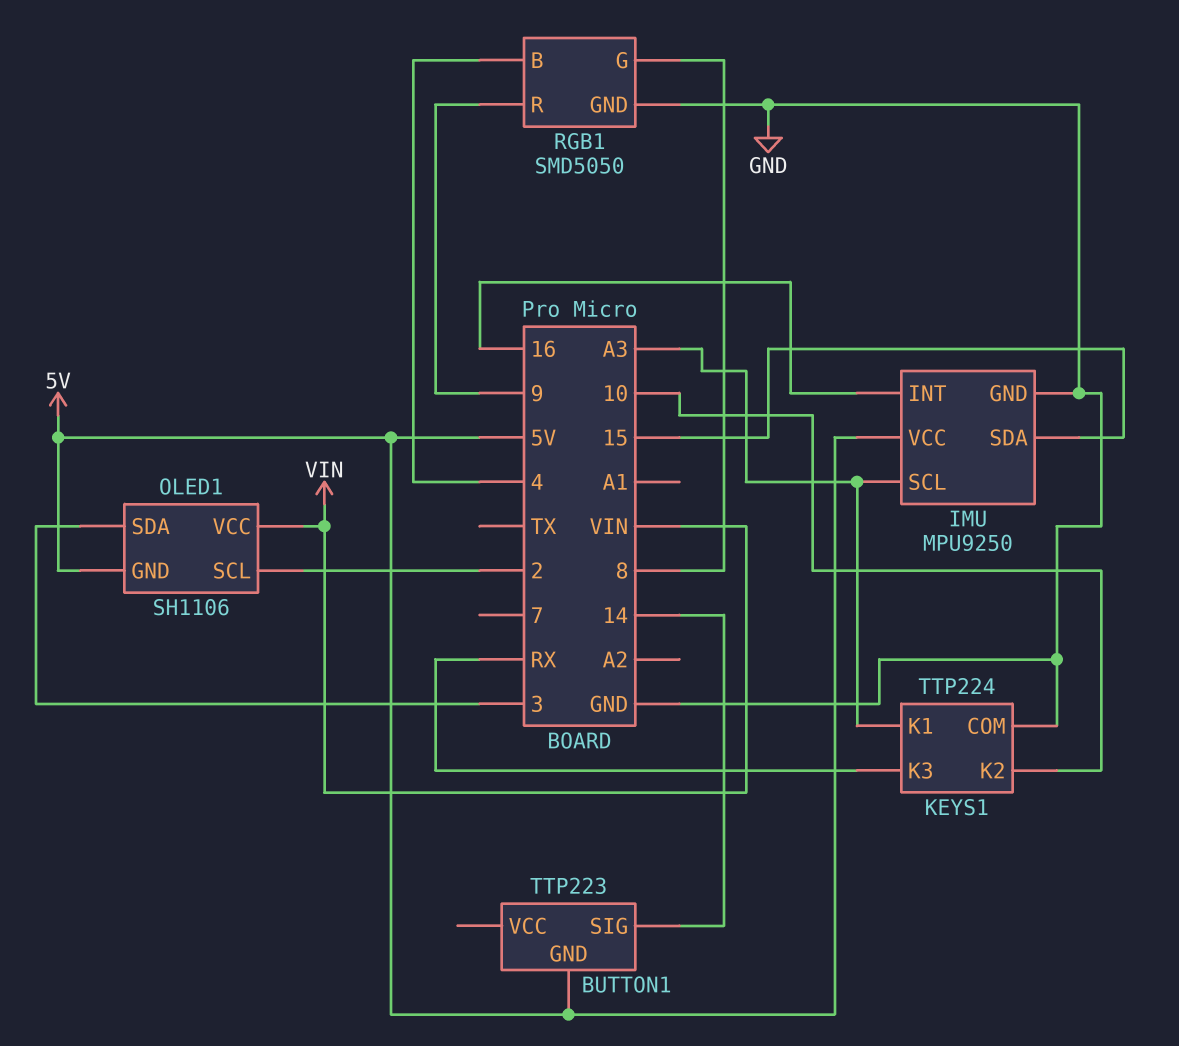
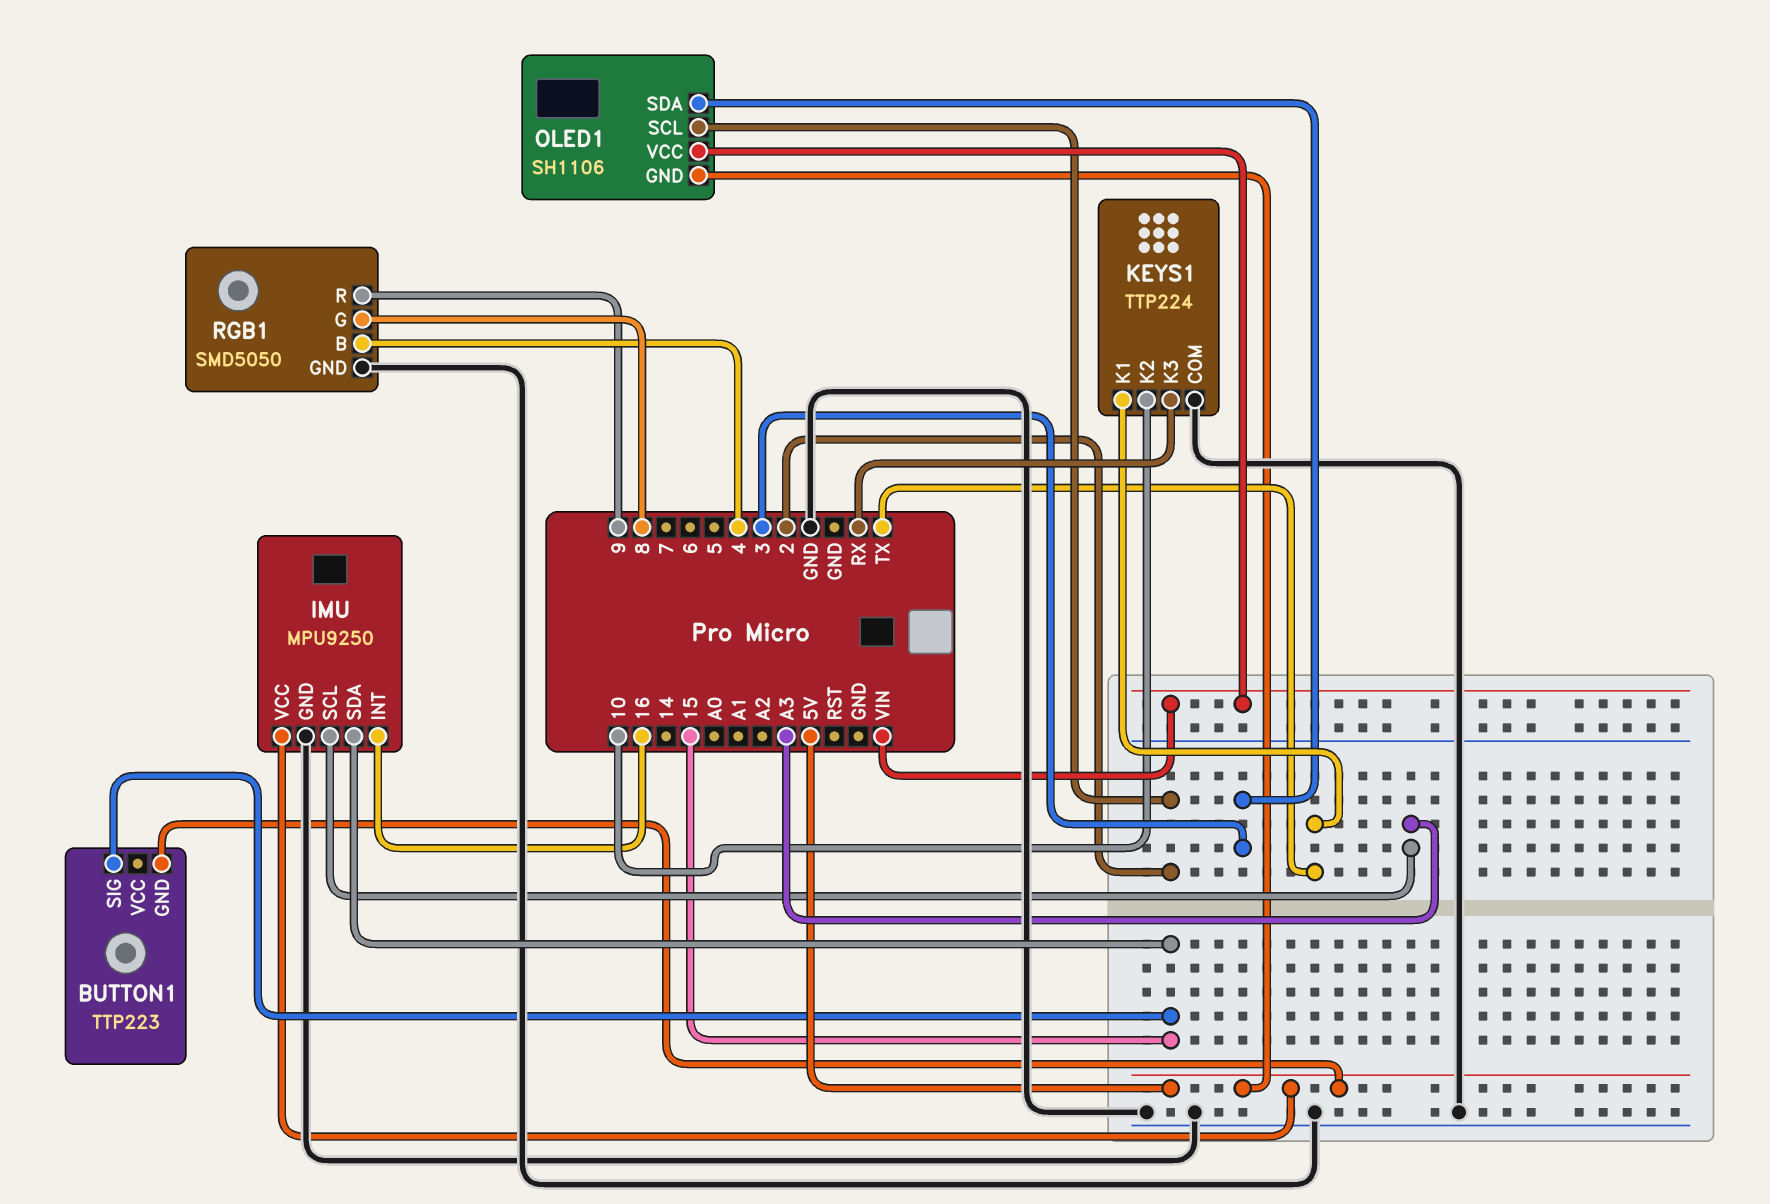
BUTTON1 pin SIG: 14 -> 15
KEYS1 pin K1: A3 -> TX

